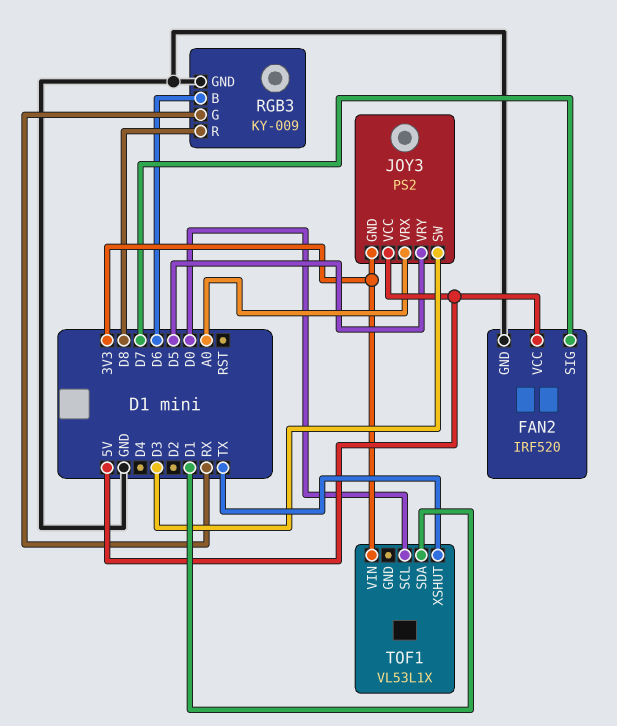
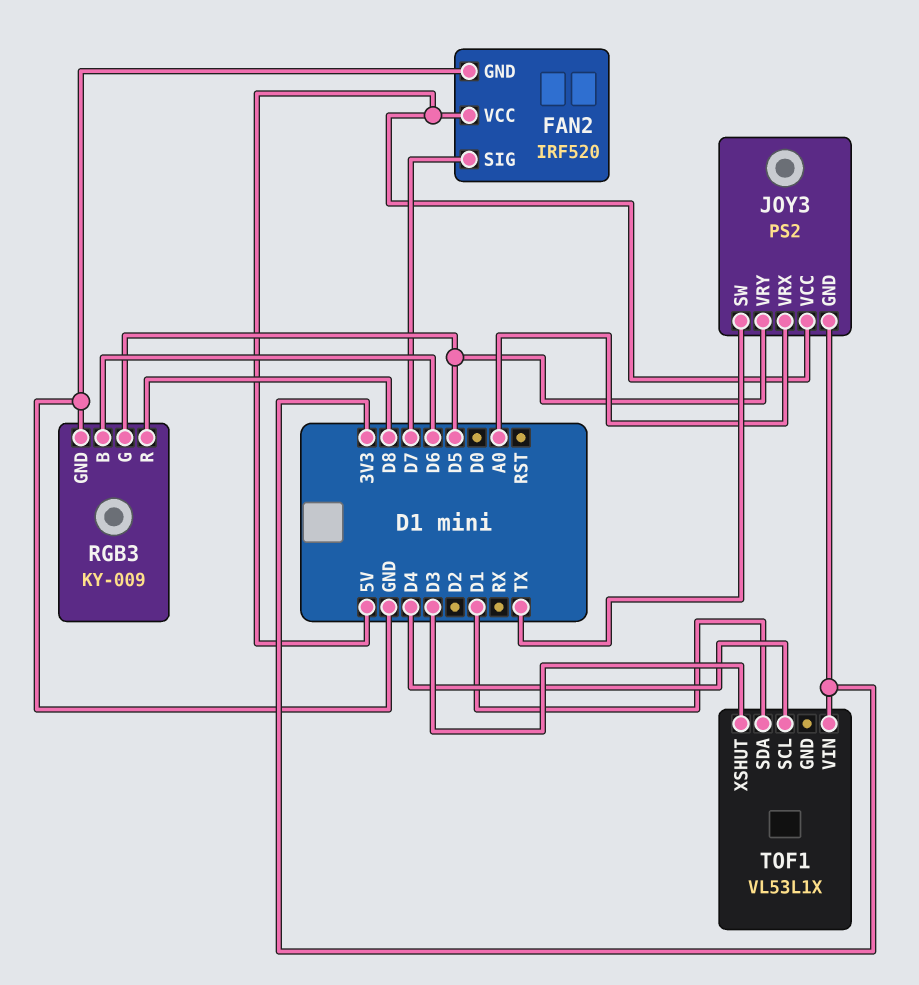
JOY3 pin SW: D3 -> TX
RGB3 pin G: RX -> D5
TOF1 pin SCL: D0 -> D4
TOF1 pin XSHUT: TX -> D3

